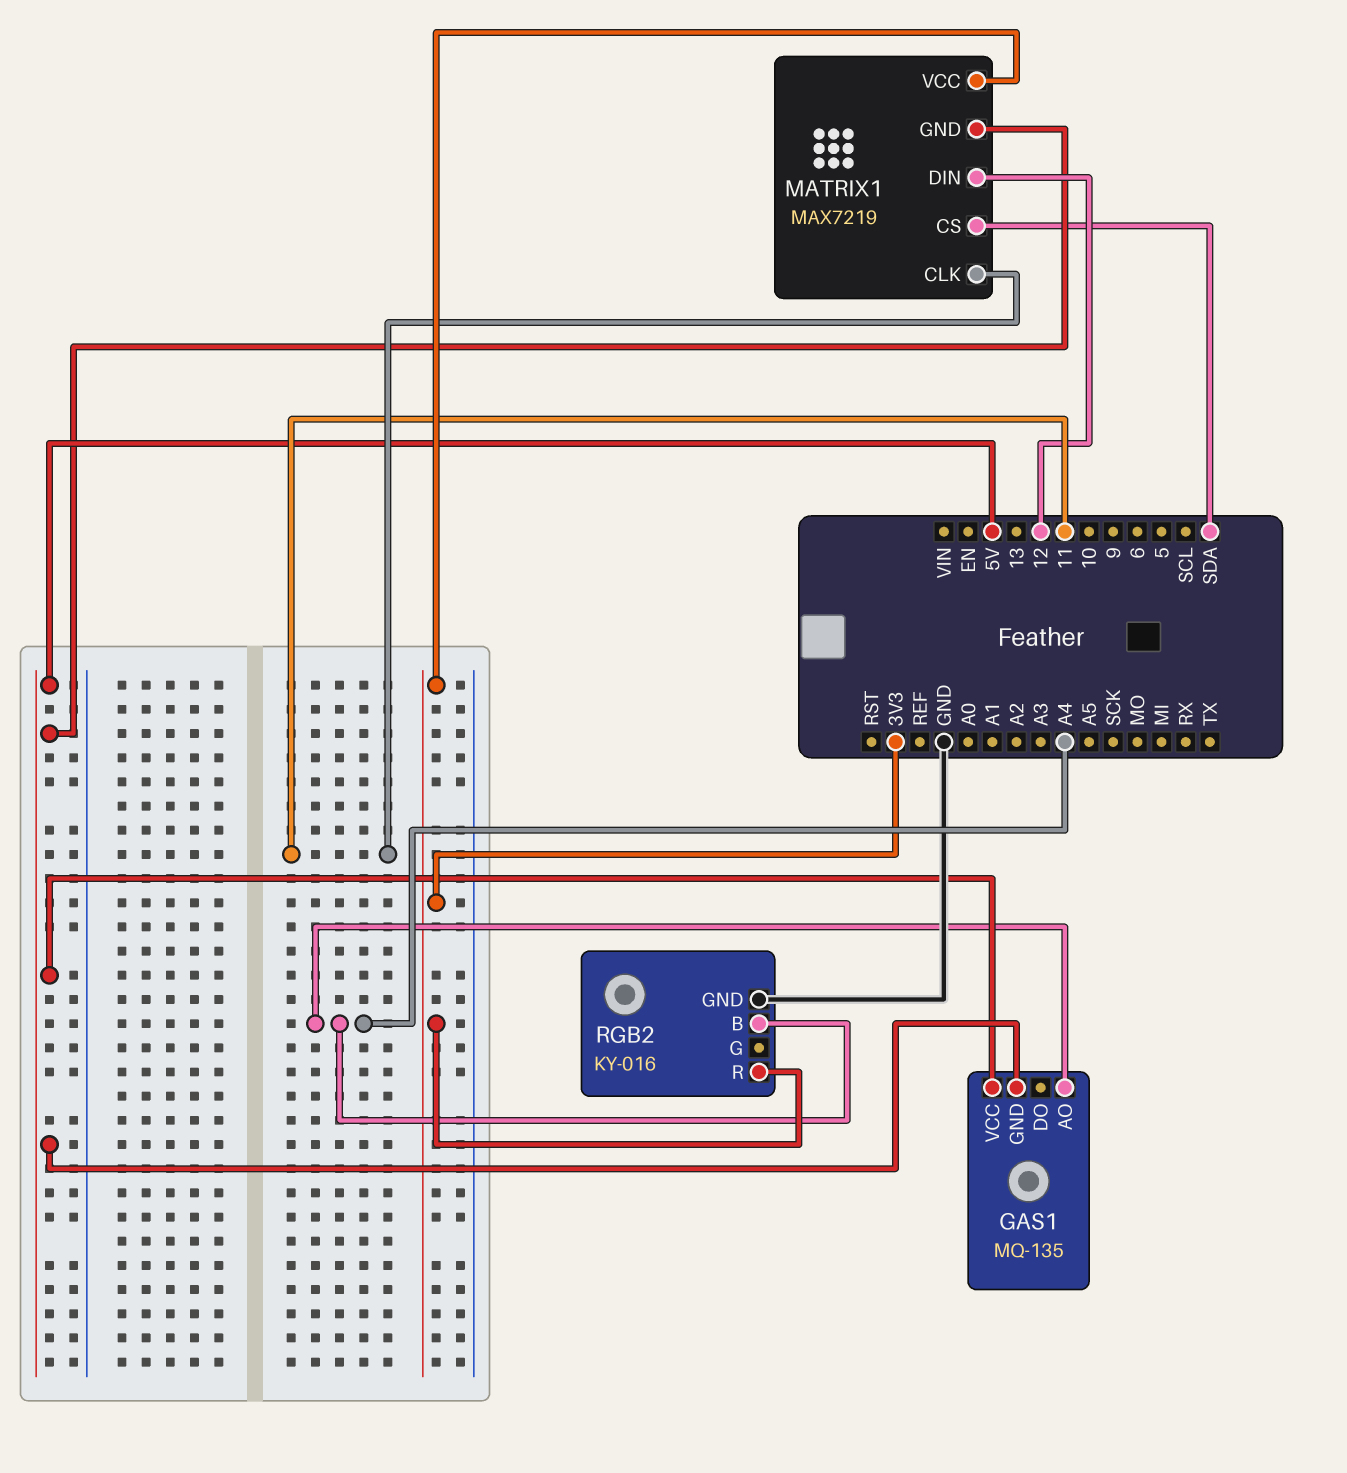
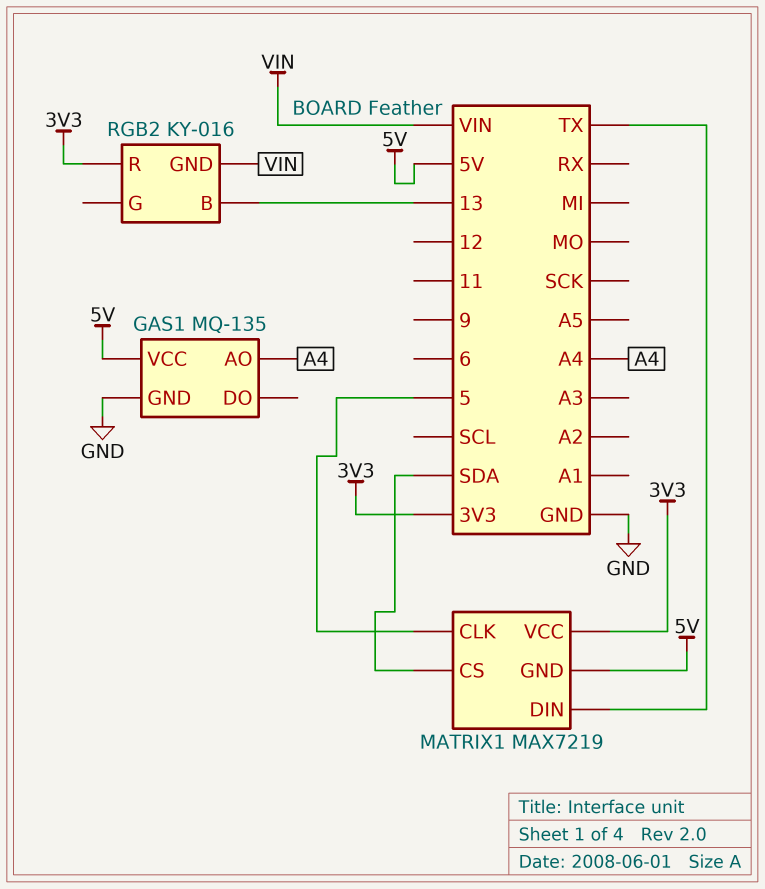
GAS1 pin GND: 5V -> GND
MATRIX1 pin CLK: 11 -> 5
MATRIX1 pin DIN: 12 -> TX
RGB2 pin B: A4 -> 13
RGB2 pin GND: GND -> VIN

